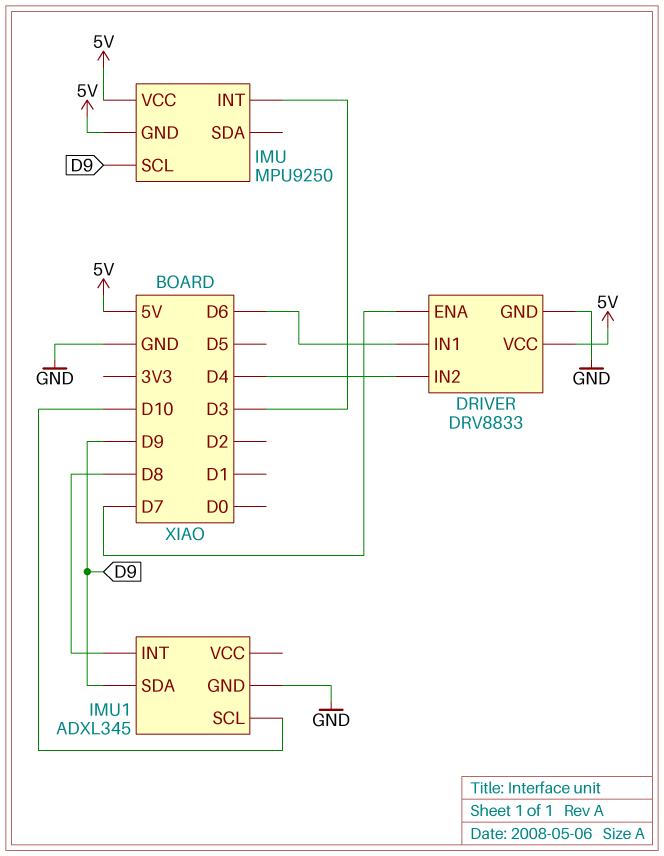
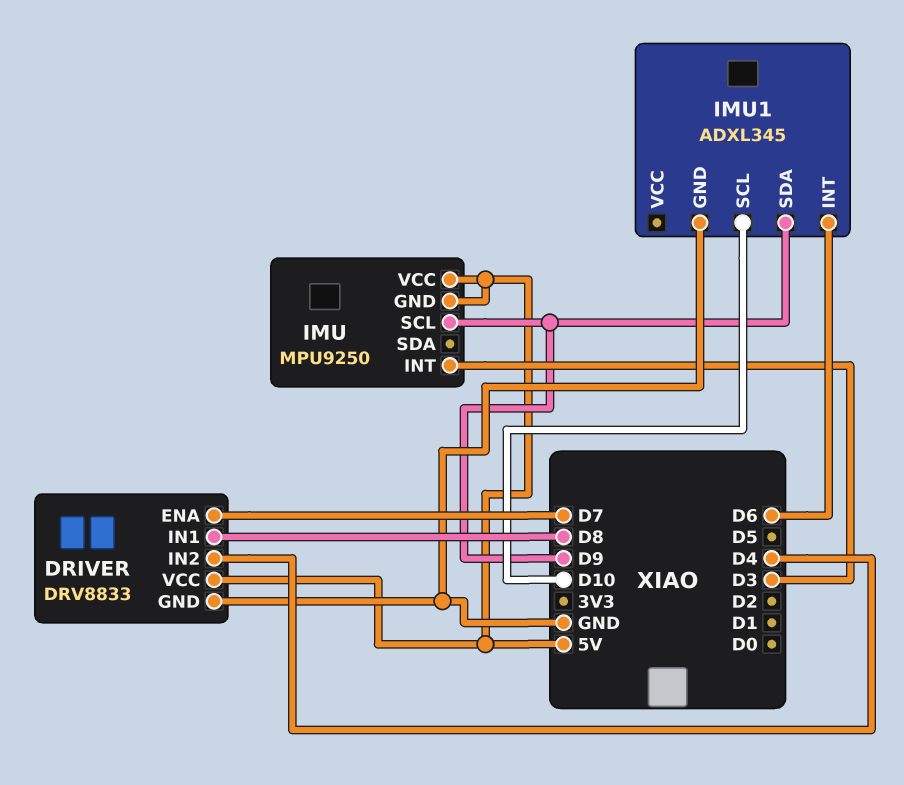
DRIVER pin IN1: D6 -> D8
IMU1 pin INT: D8 -> D6

